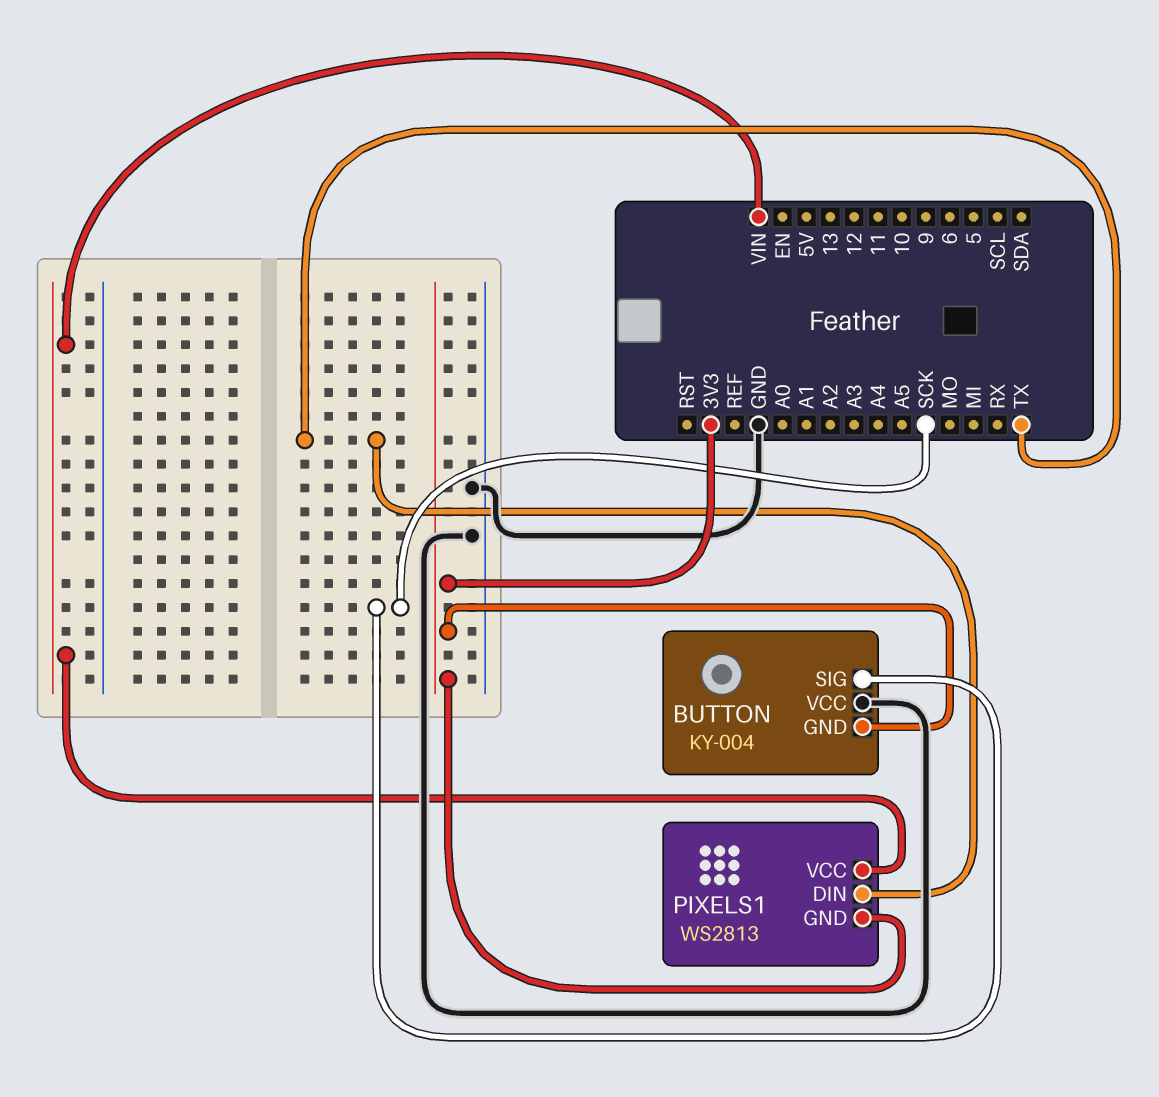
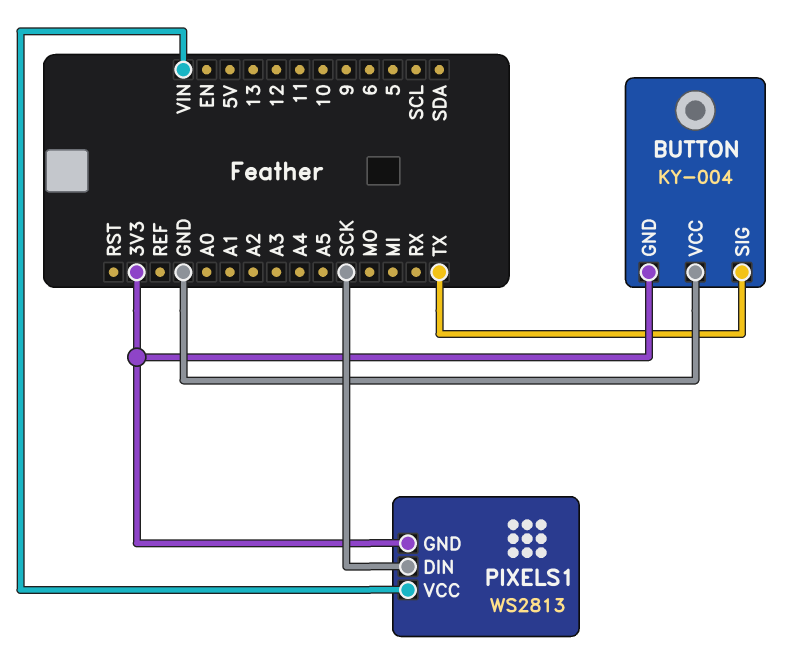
BUTTON pin SIG: SCK -> TX
PIXELS1 pin DIN: TX -> SCK

